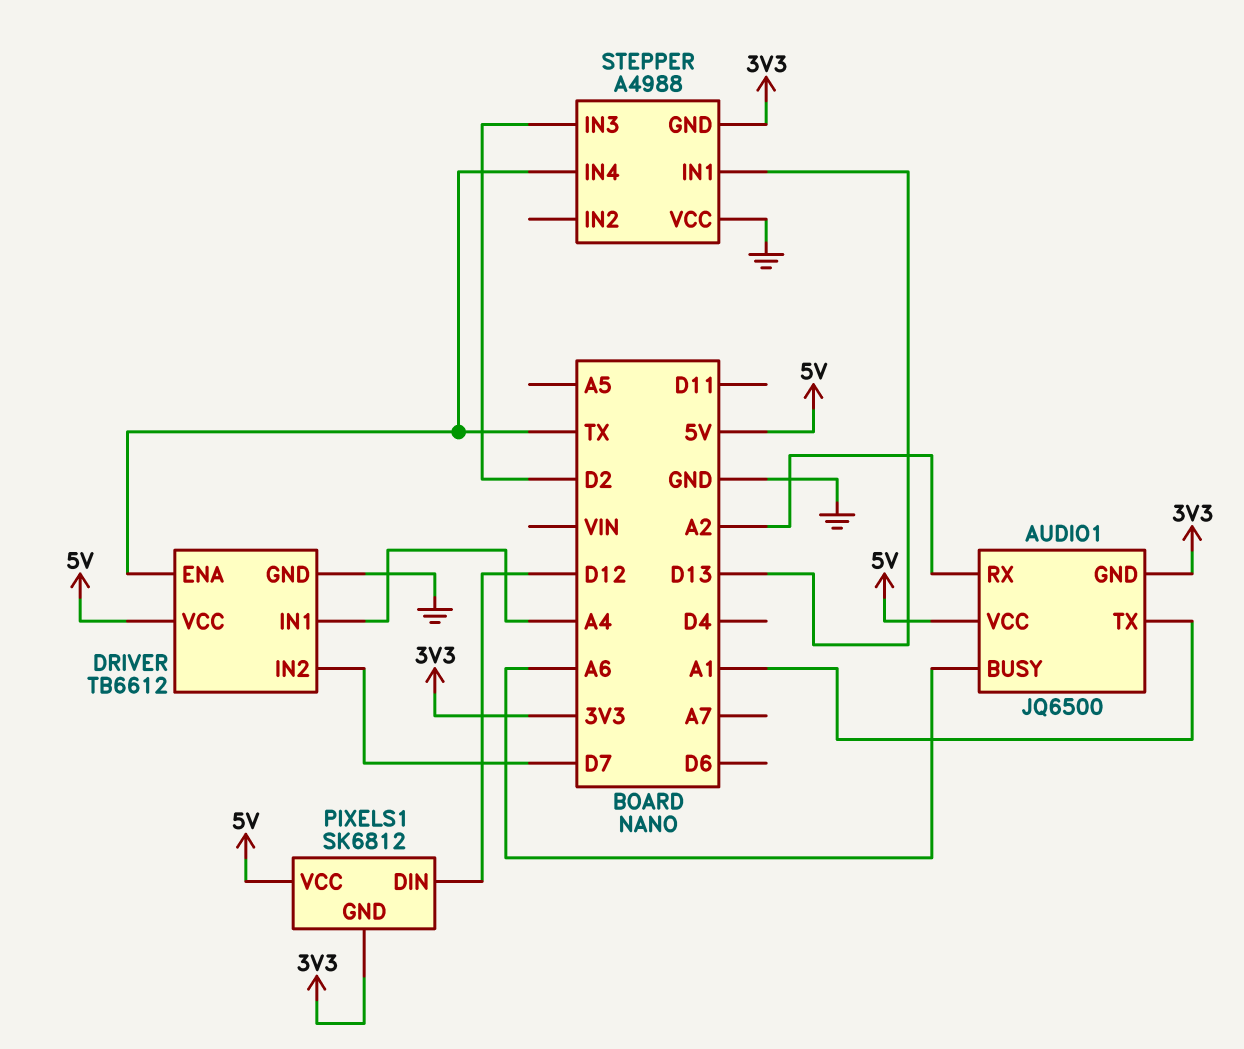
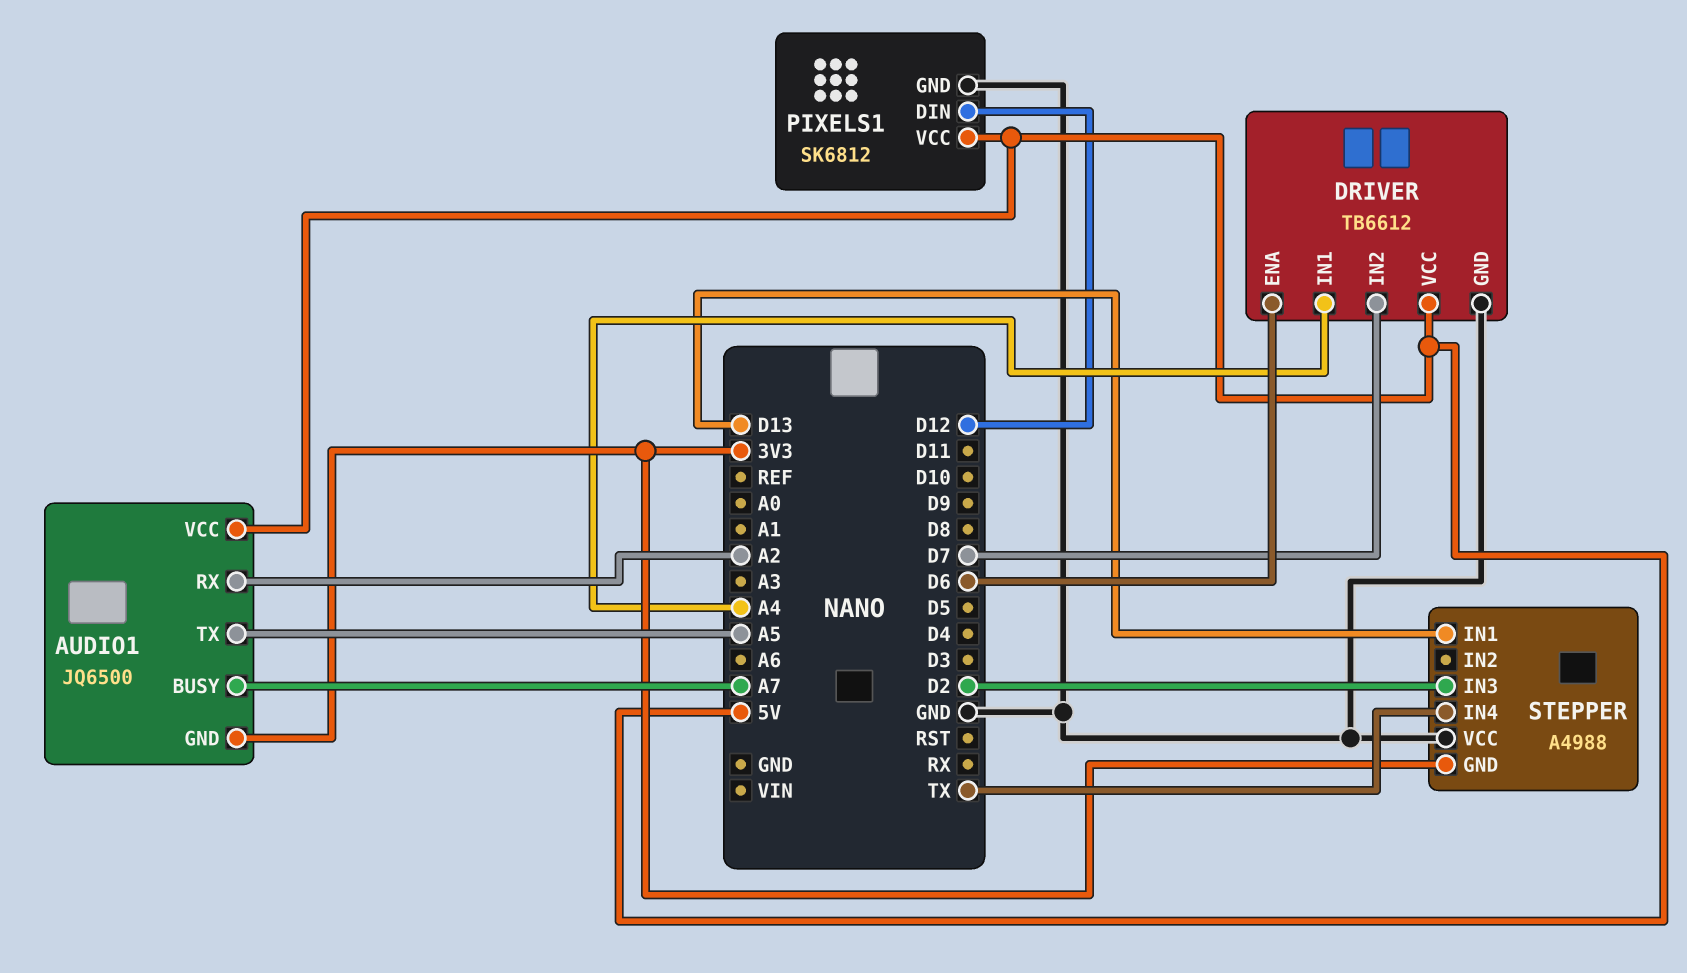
AUDIO1 pin BUSY: A6 -> A7
AUDIO1 pin TX: A1 -> A5
DRIVER pin ENA: TX -> D6
PIXELS1 pin GND: 3V3 -> GND

